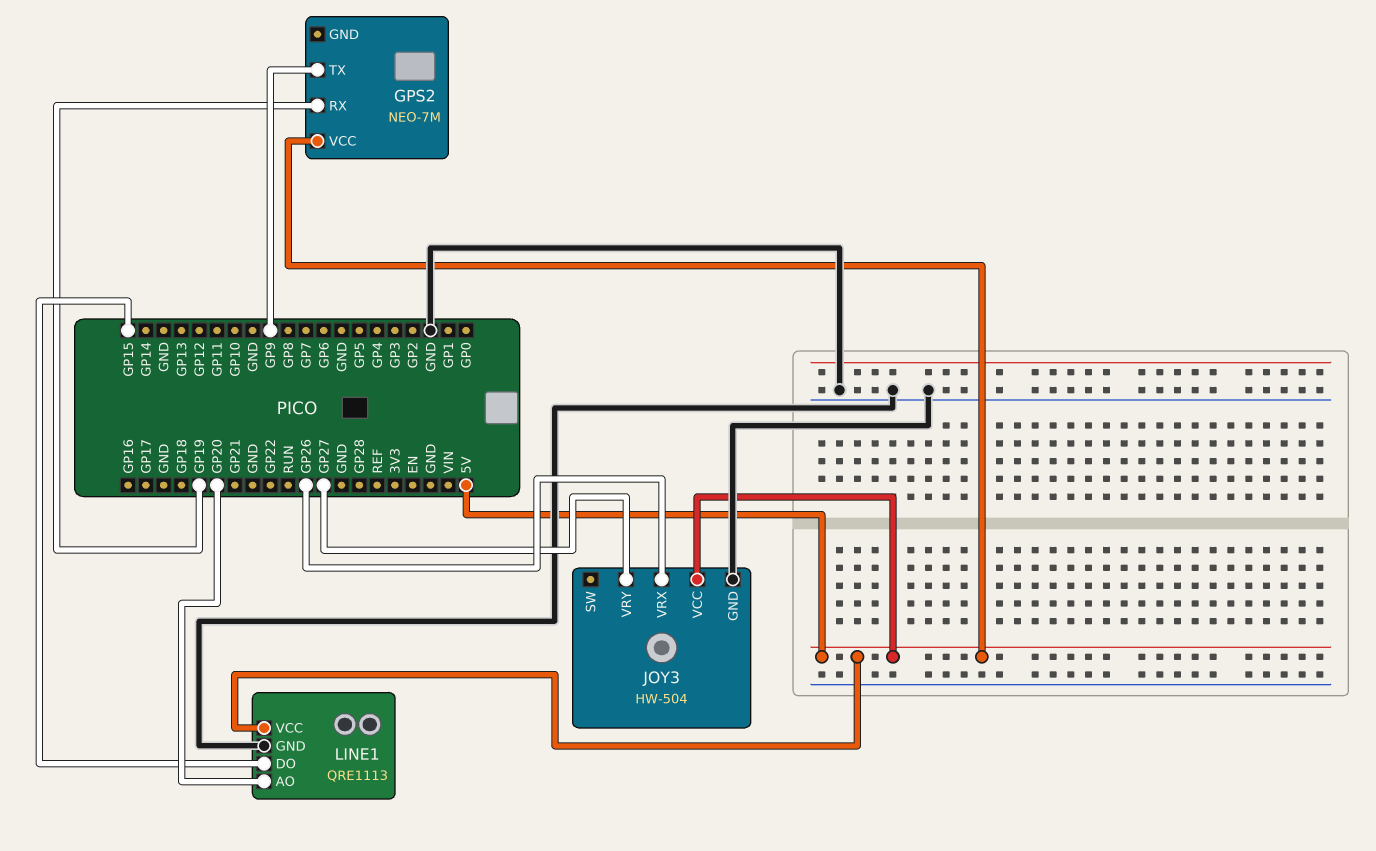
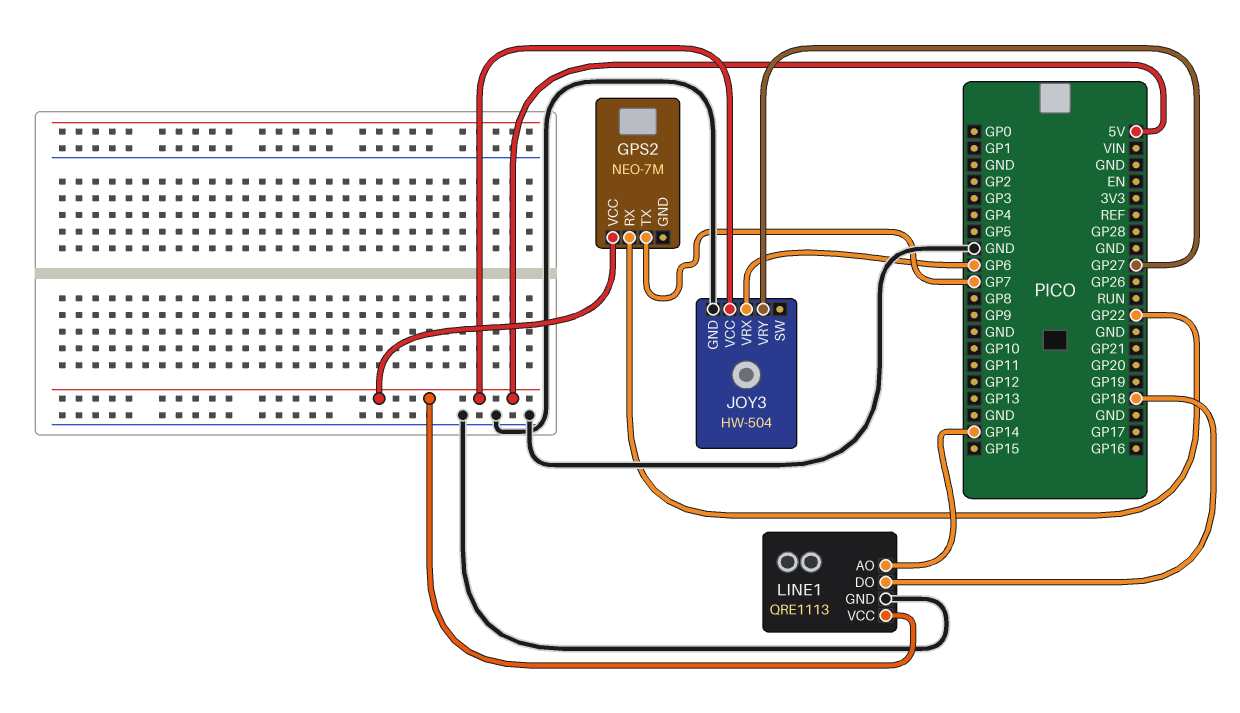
GPS2 pin RX: GP19 -> GP22
GPS2 pin TX: GP9 -> GP7
JOY3 pin VRX: GP26 -> GP6
LINE1 pin AO: GP20 -> GP14
LINE1 pin DO: GP15 -> GP18

